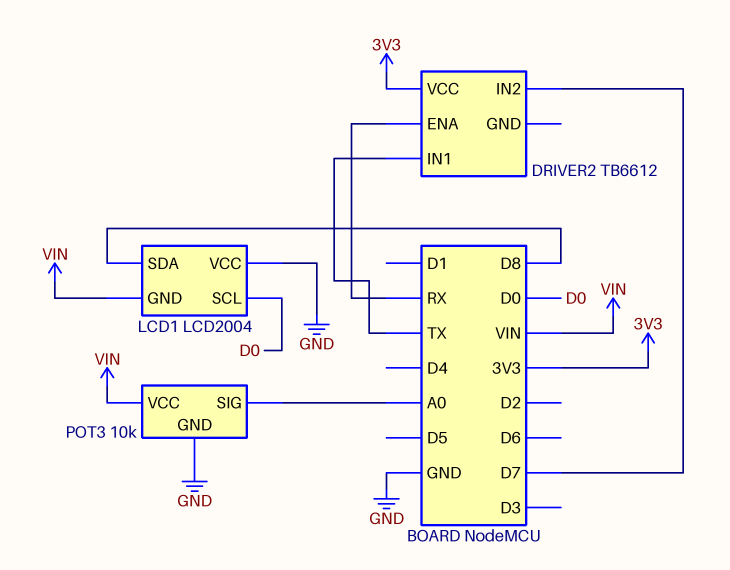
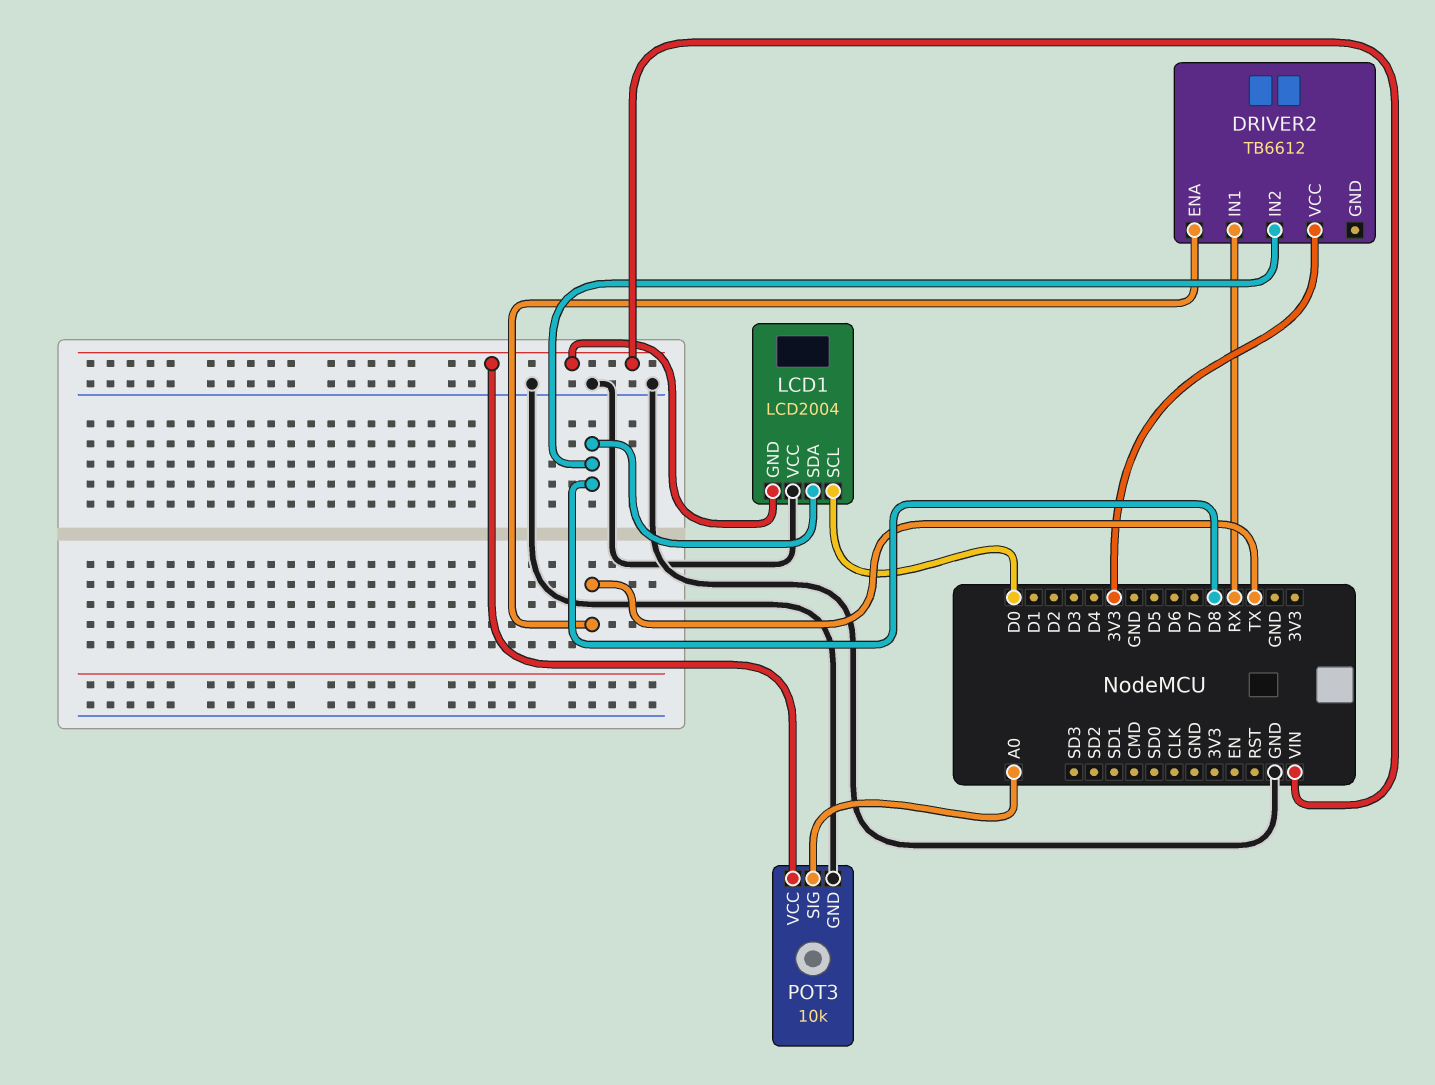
DRIVER2 pin ENA: RX -> TX
DRIVER2 pin IN1: TX -> RX
DRIVER2 pin IN2: D7 -> D8

